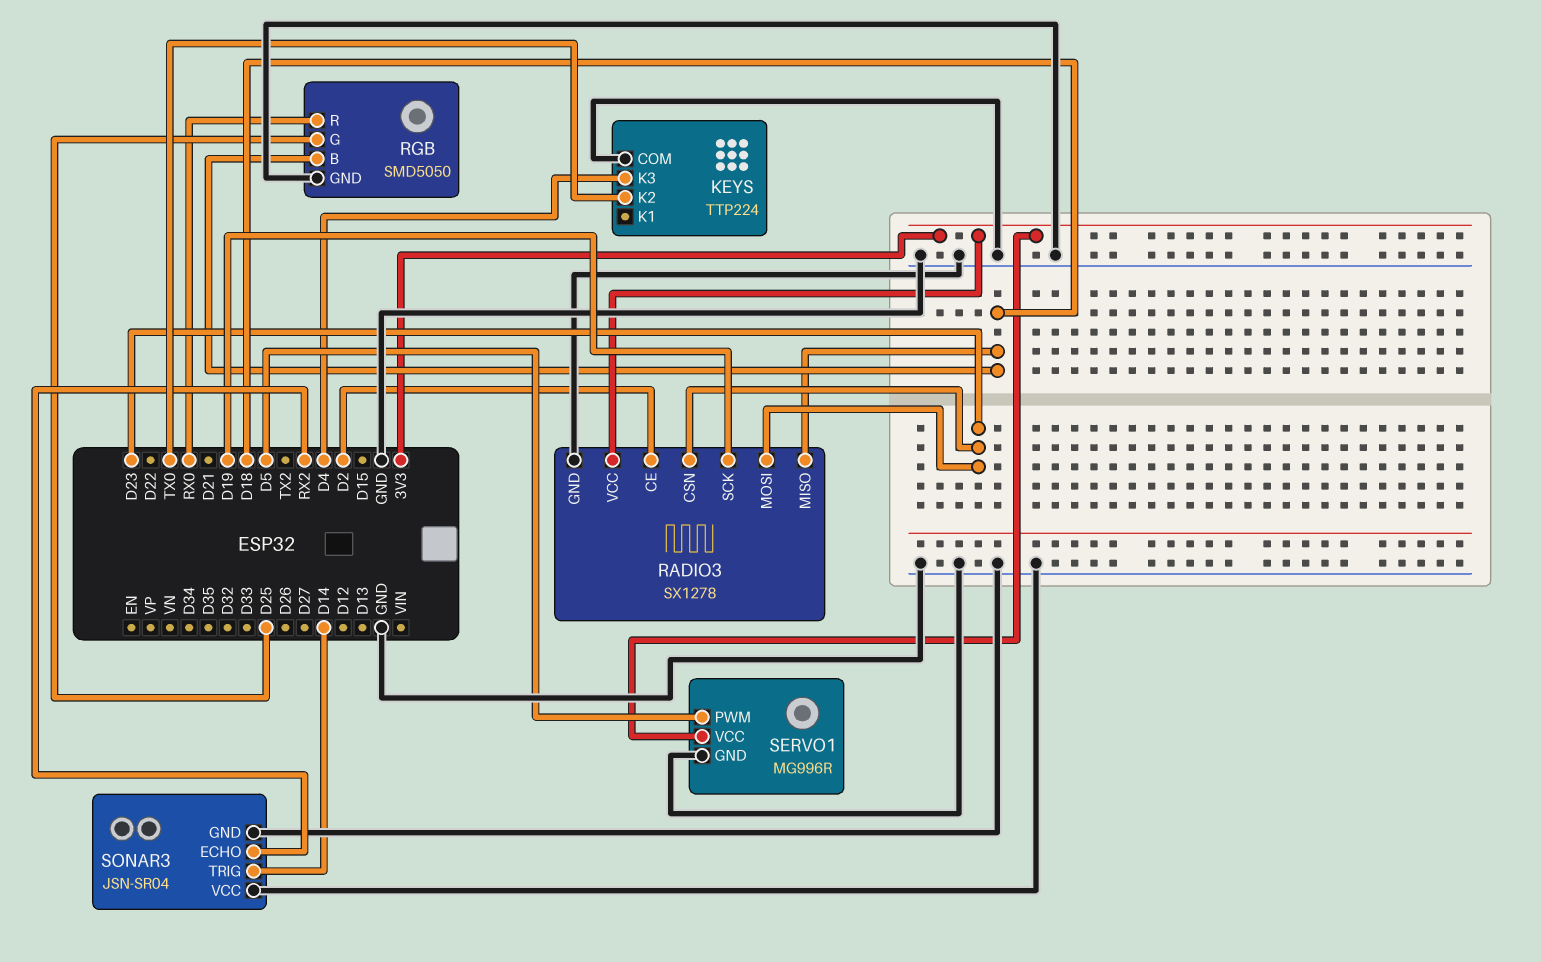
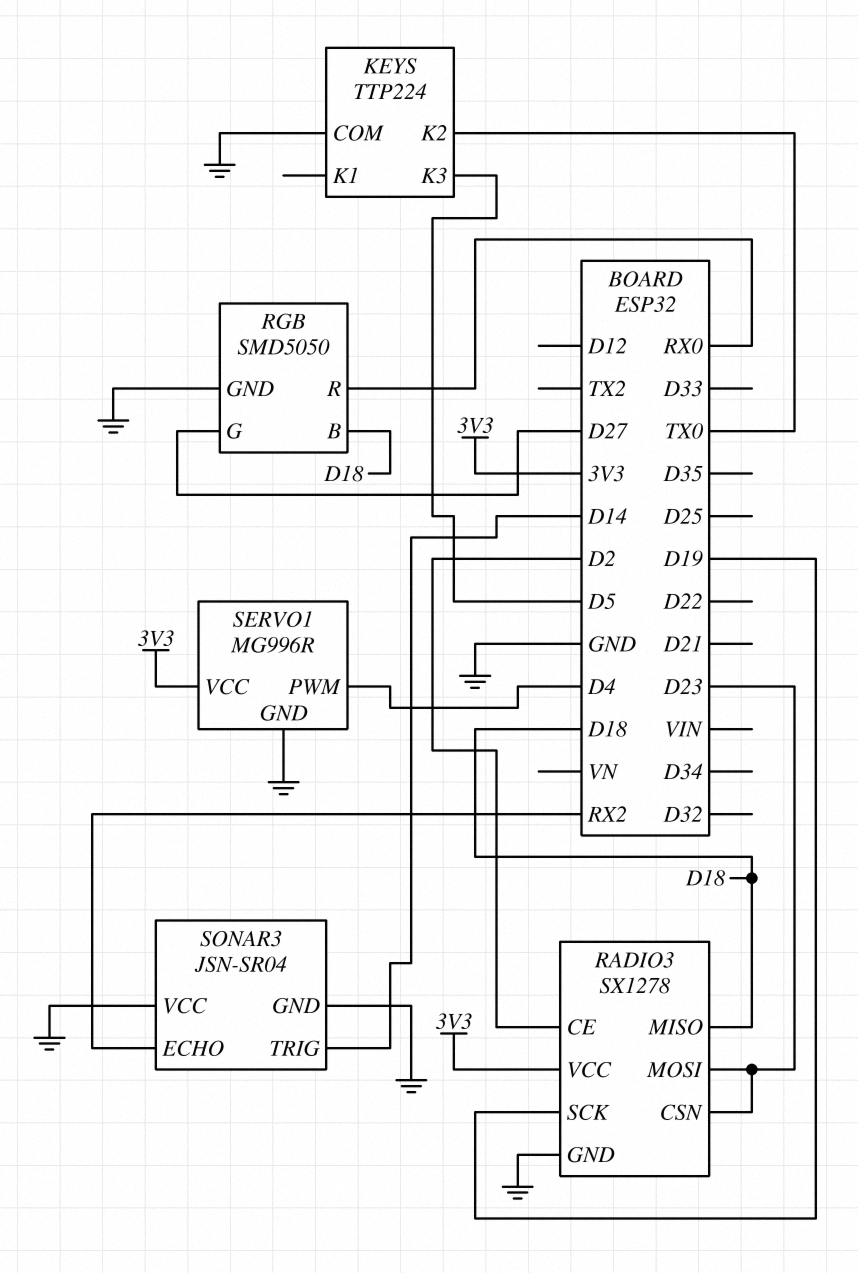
KEYS pin K3: D4 -> D5
RGB pin G: D25 -> D27
SERVO1 pin PWM: D5 -> D4

